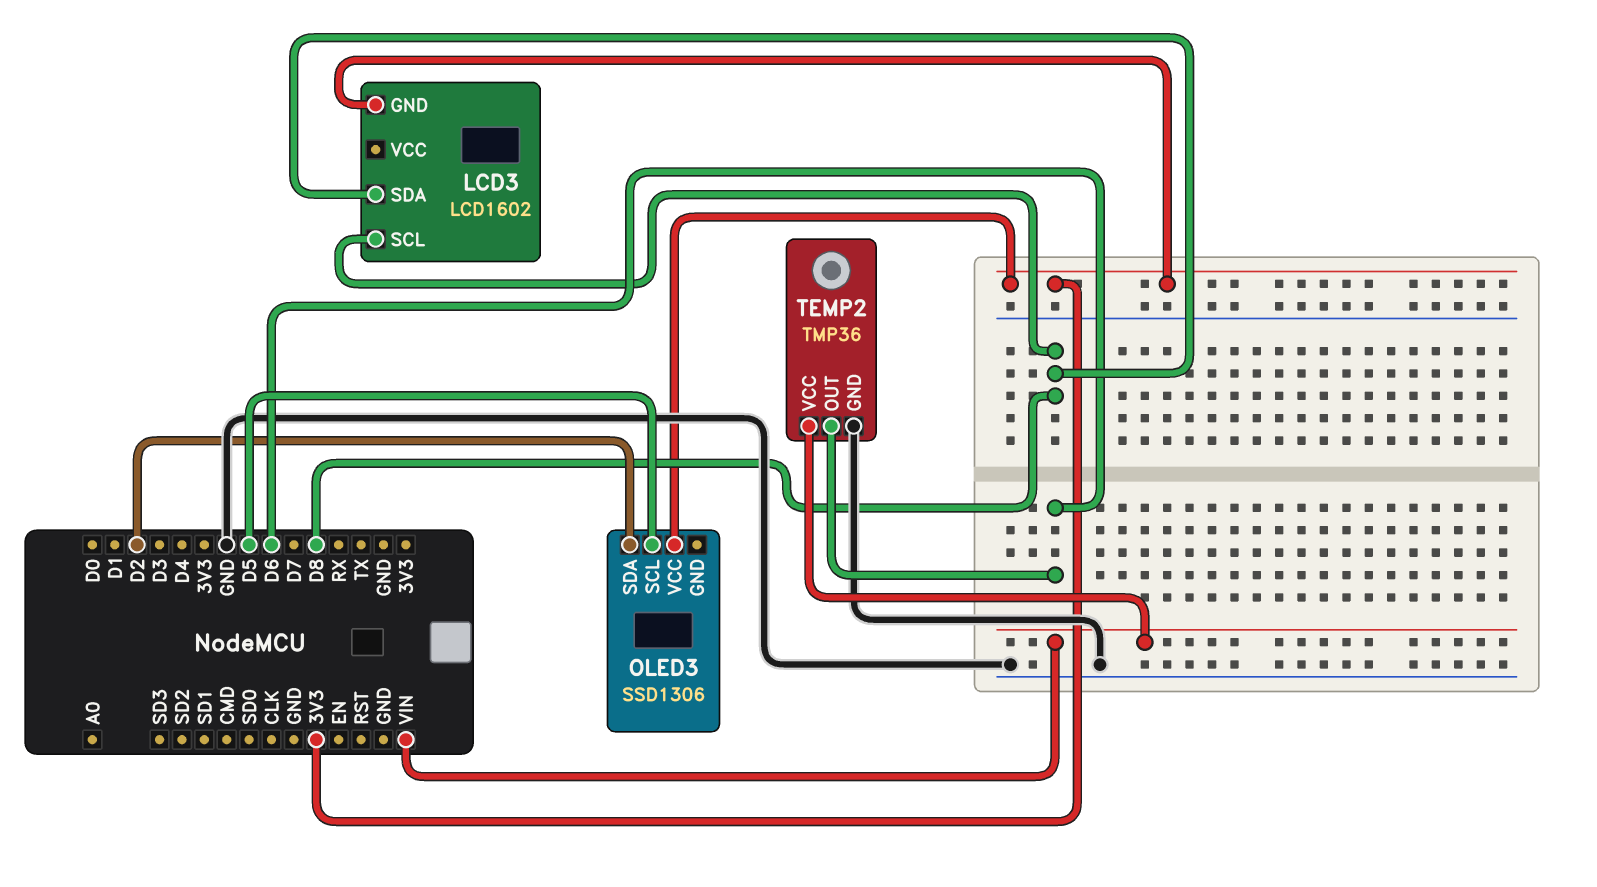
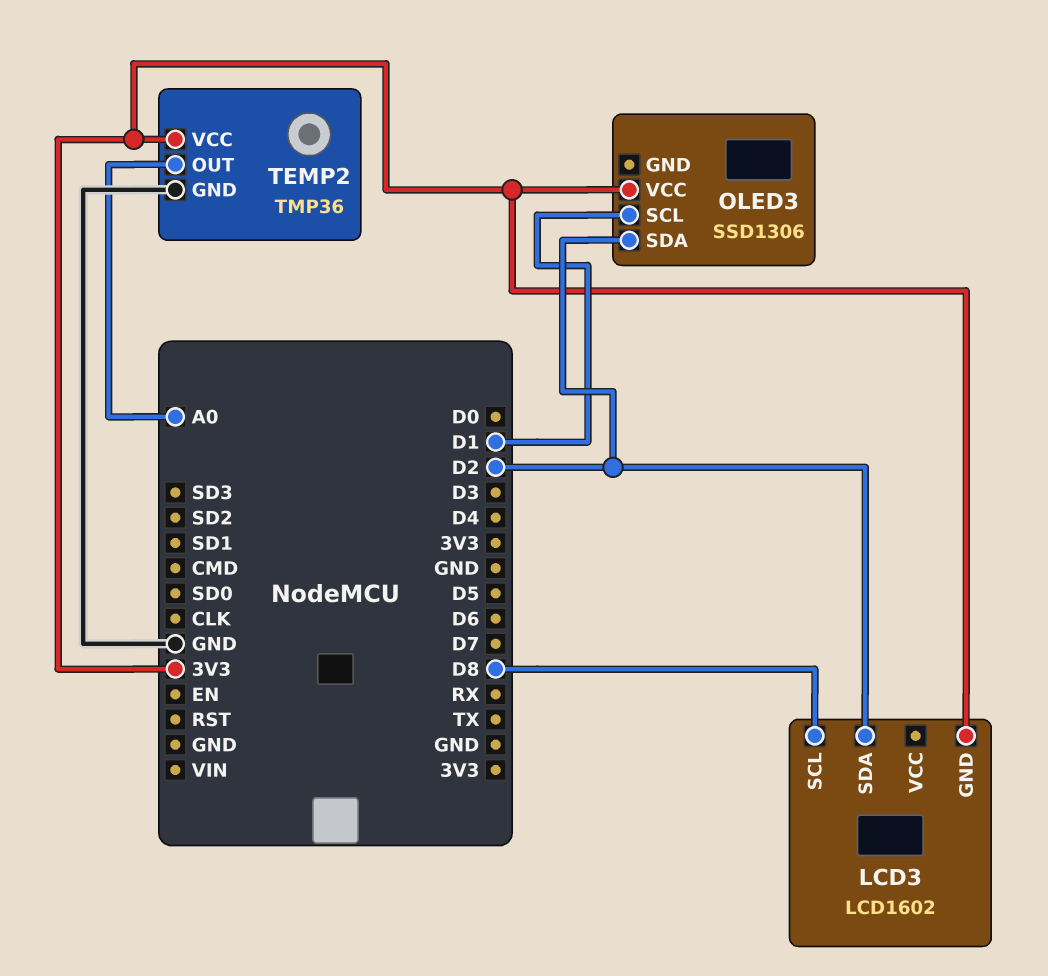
LCD3 pin SDA: D8 -> D2
OLED3 pin SCL: D5 -> D1
TEMP2 pin OUT: D6 -> A0
TEMP2 pin VCC: VIN -> 3V3

